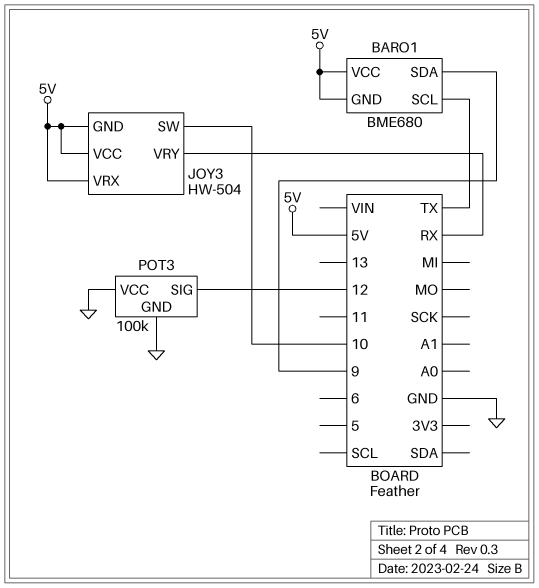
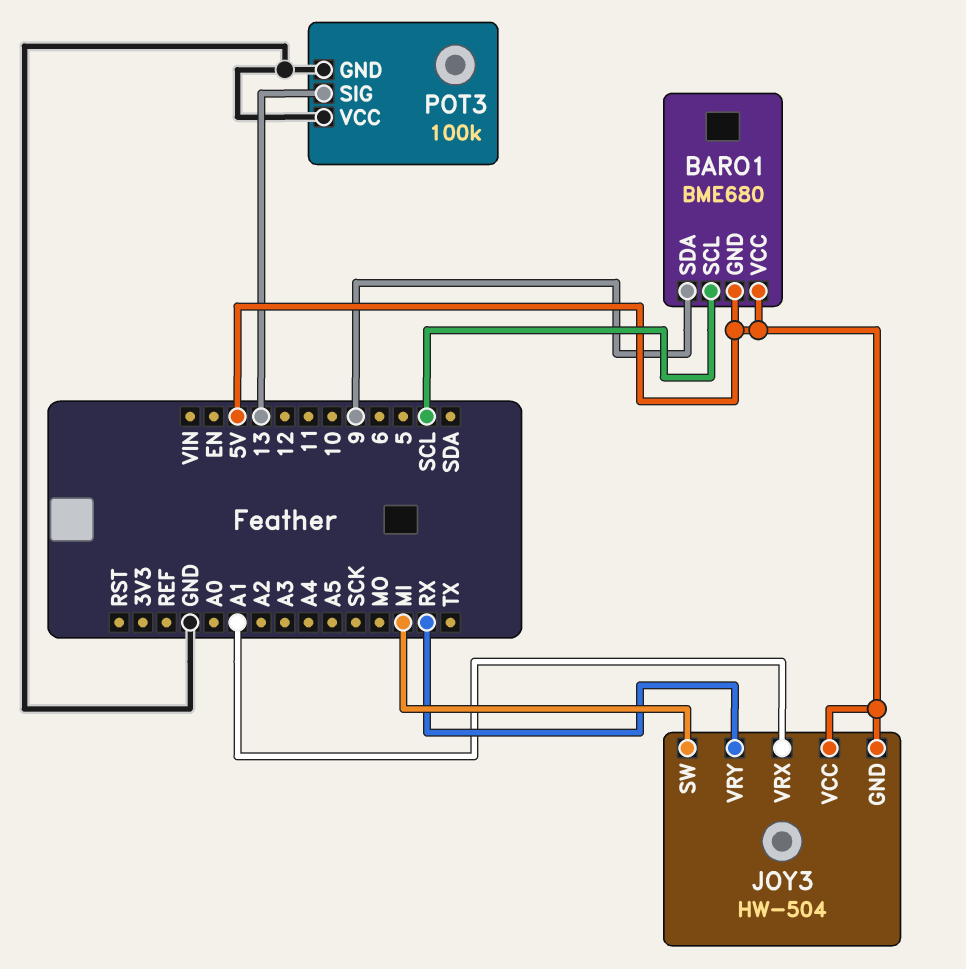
BARO1 pin SCL: TX -> SCL
JOY3 pin SW: 10 -> MI
JOY3 pin VRX: 5V -> A1
POT3 pin SIG: 12 -> 13

